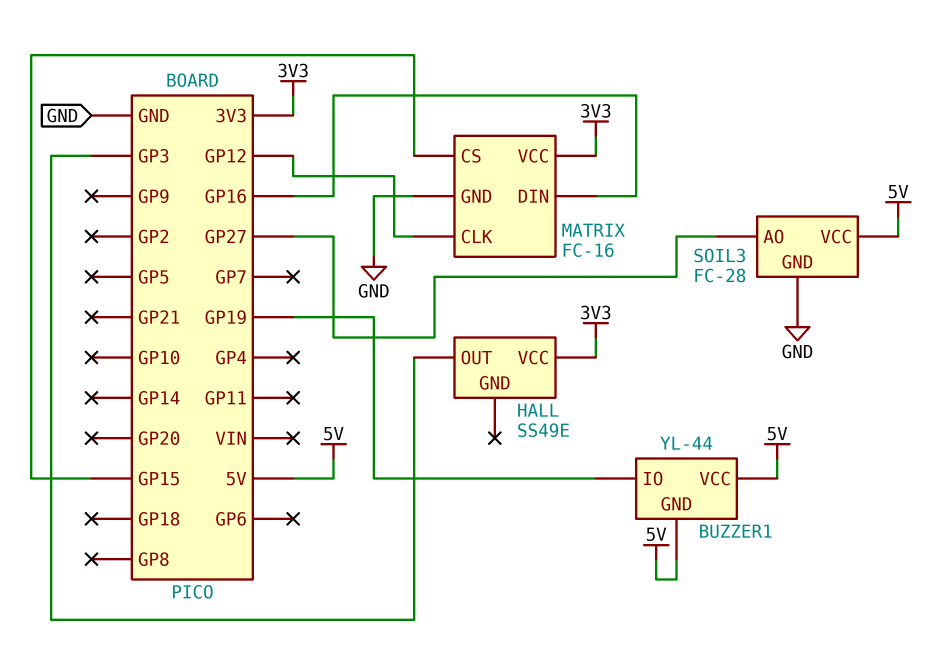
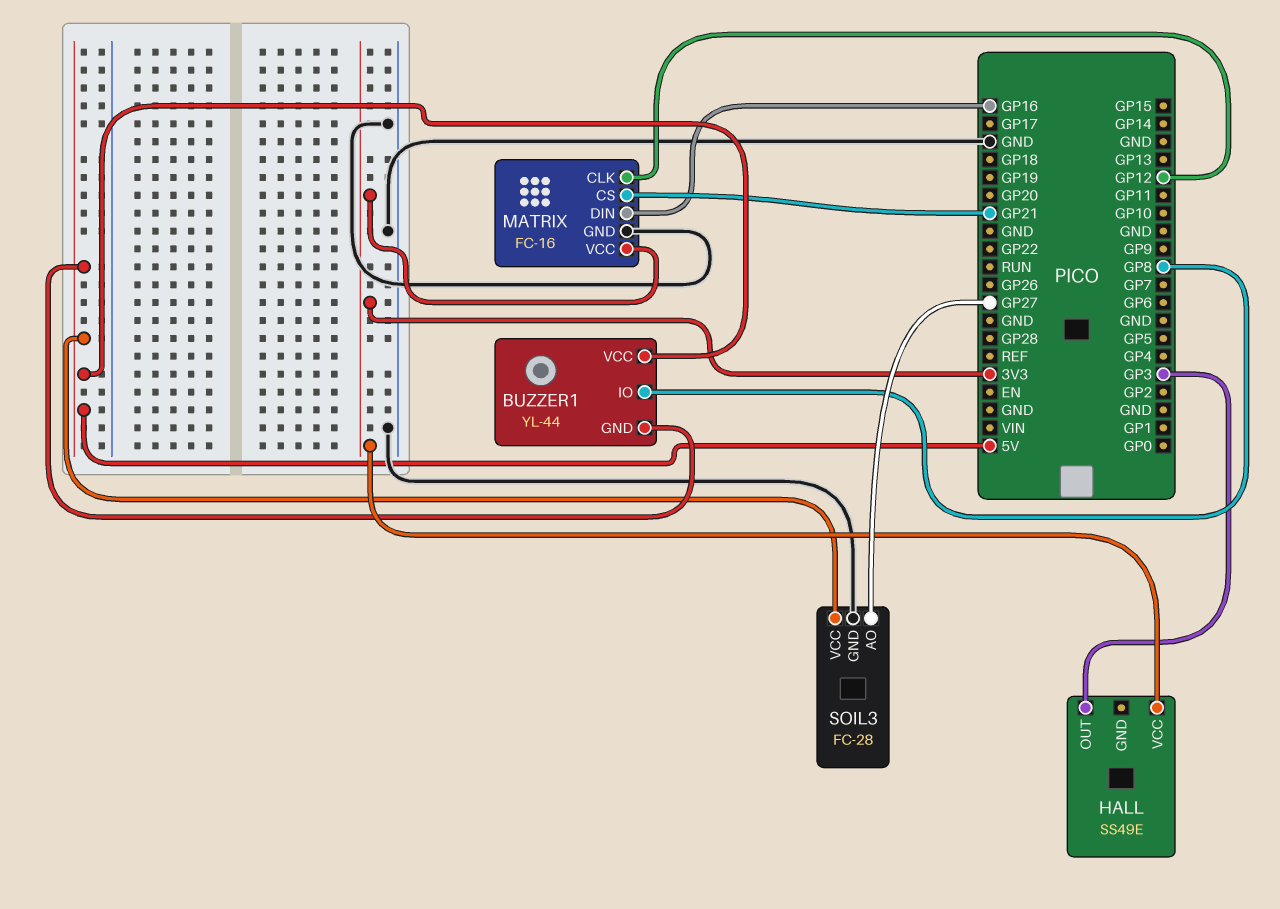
BUZZER1 pin IO: GP19 -> GP8
MATRIX pin CS: GP15 -> GP21

